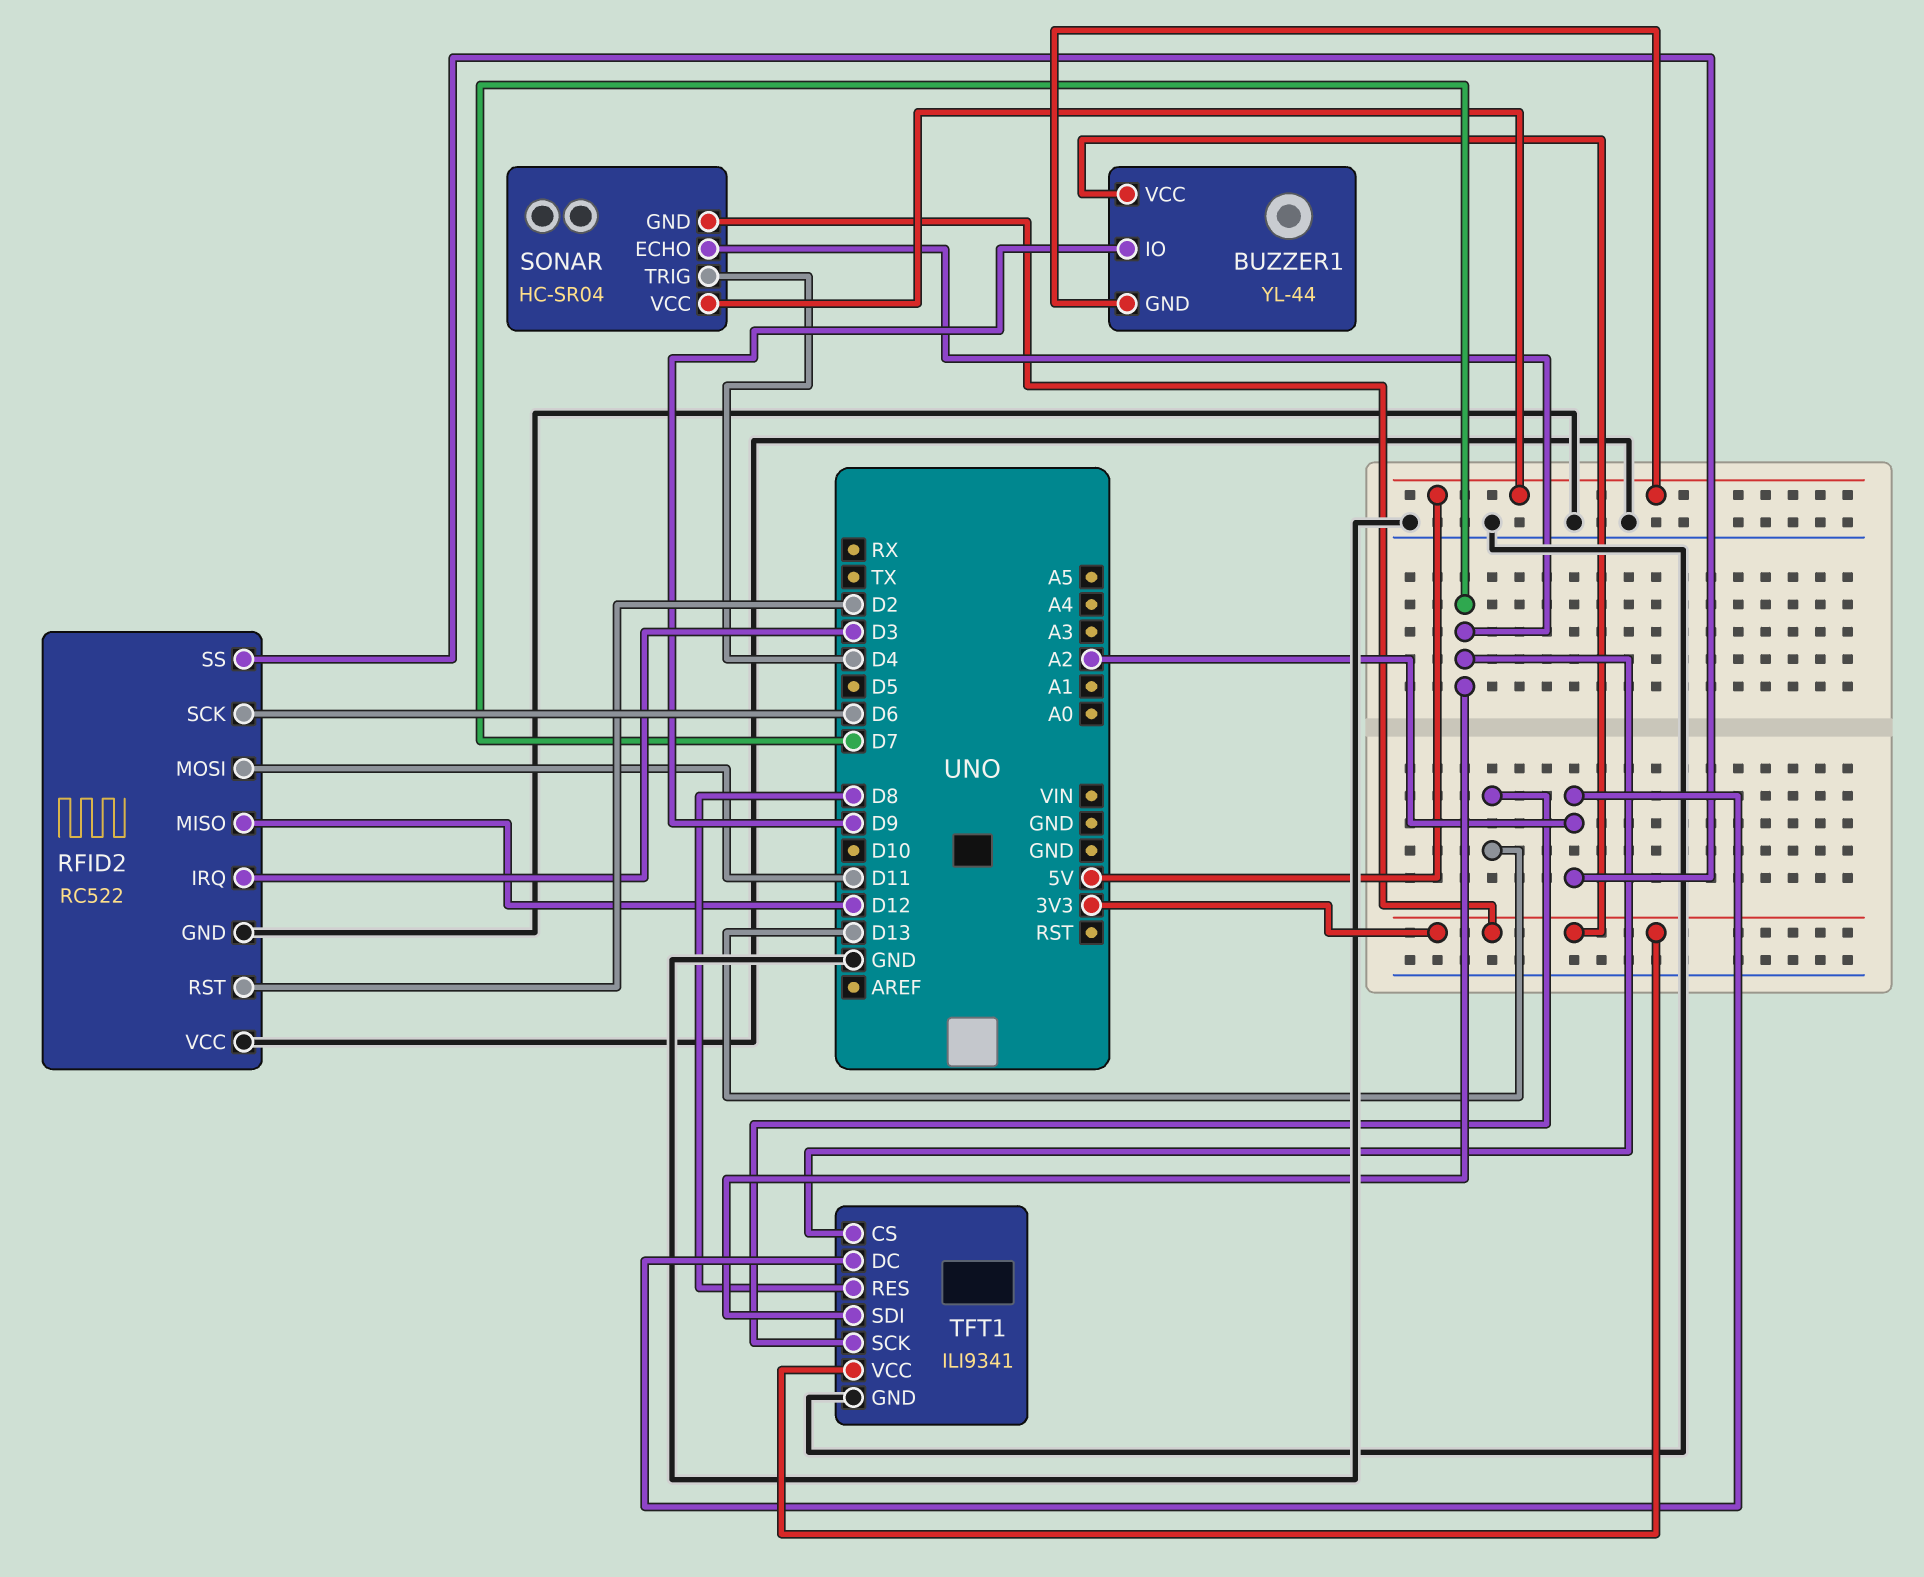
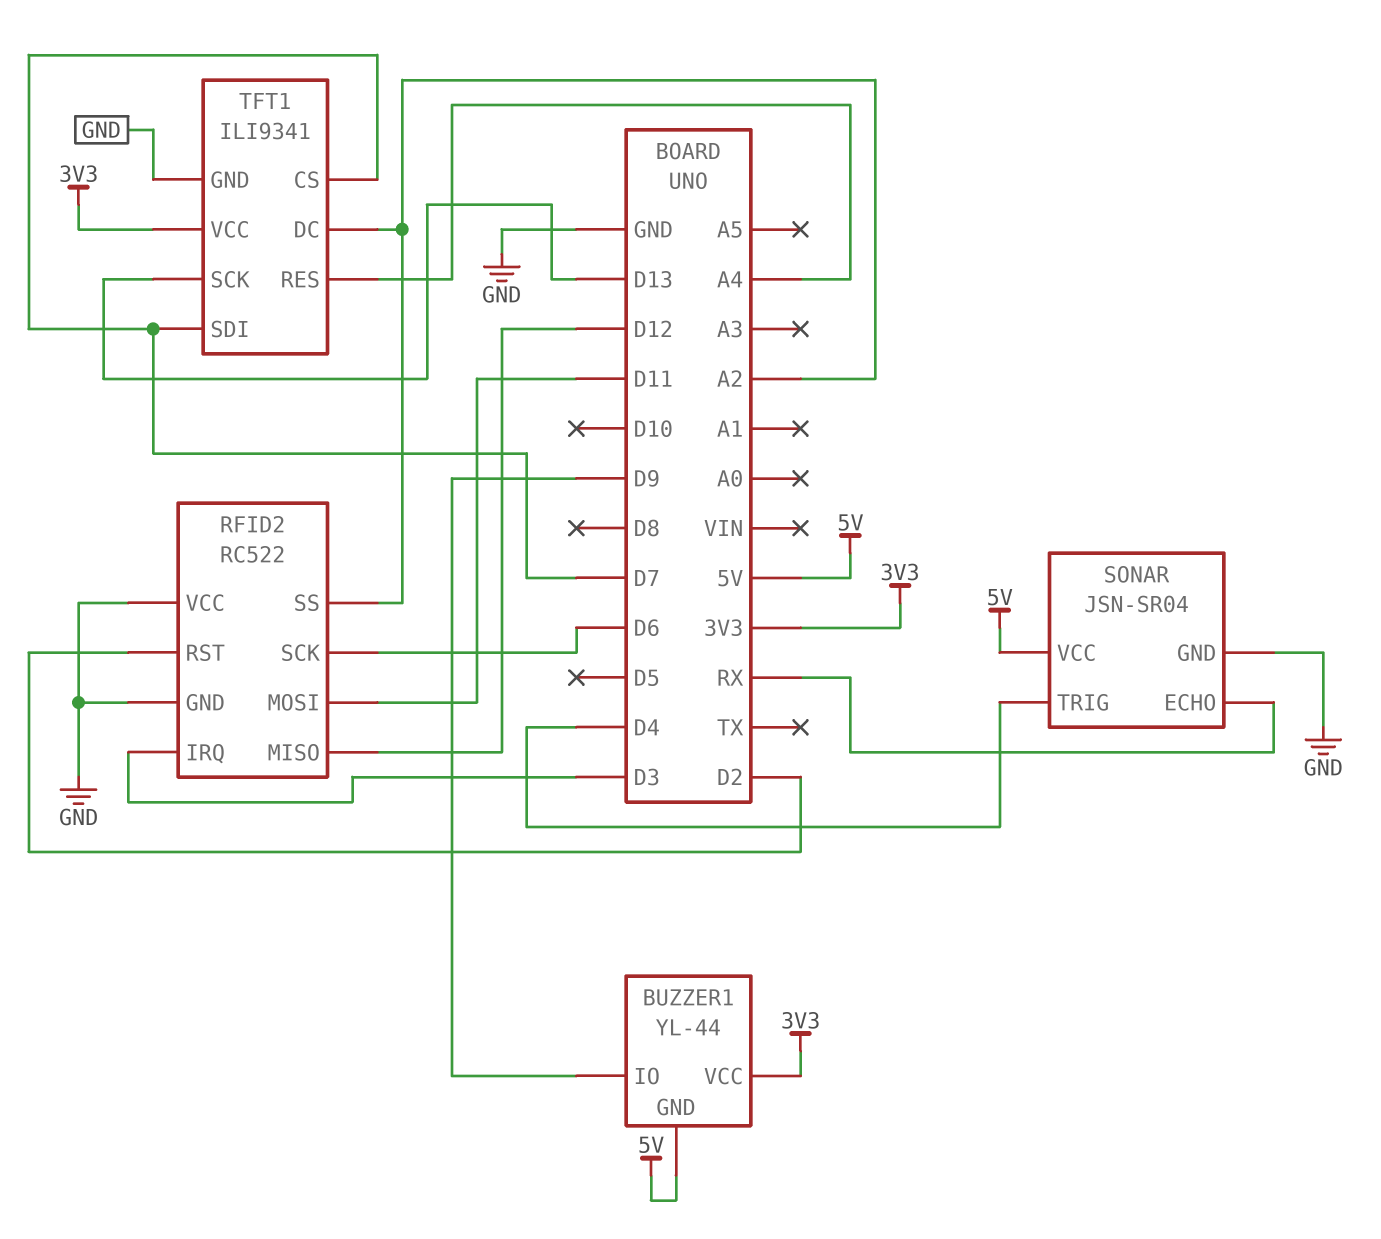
SONAR: HC-SR04 -> JSN-SR04
SONAR pin ECHO: D7 -> RX
SONAR pin GND: 3V3 -> GND
TFT1 pin RES: D8 -> A4

